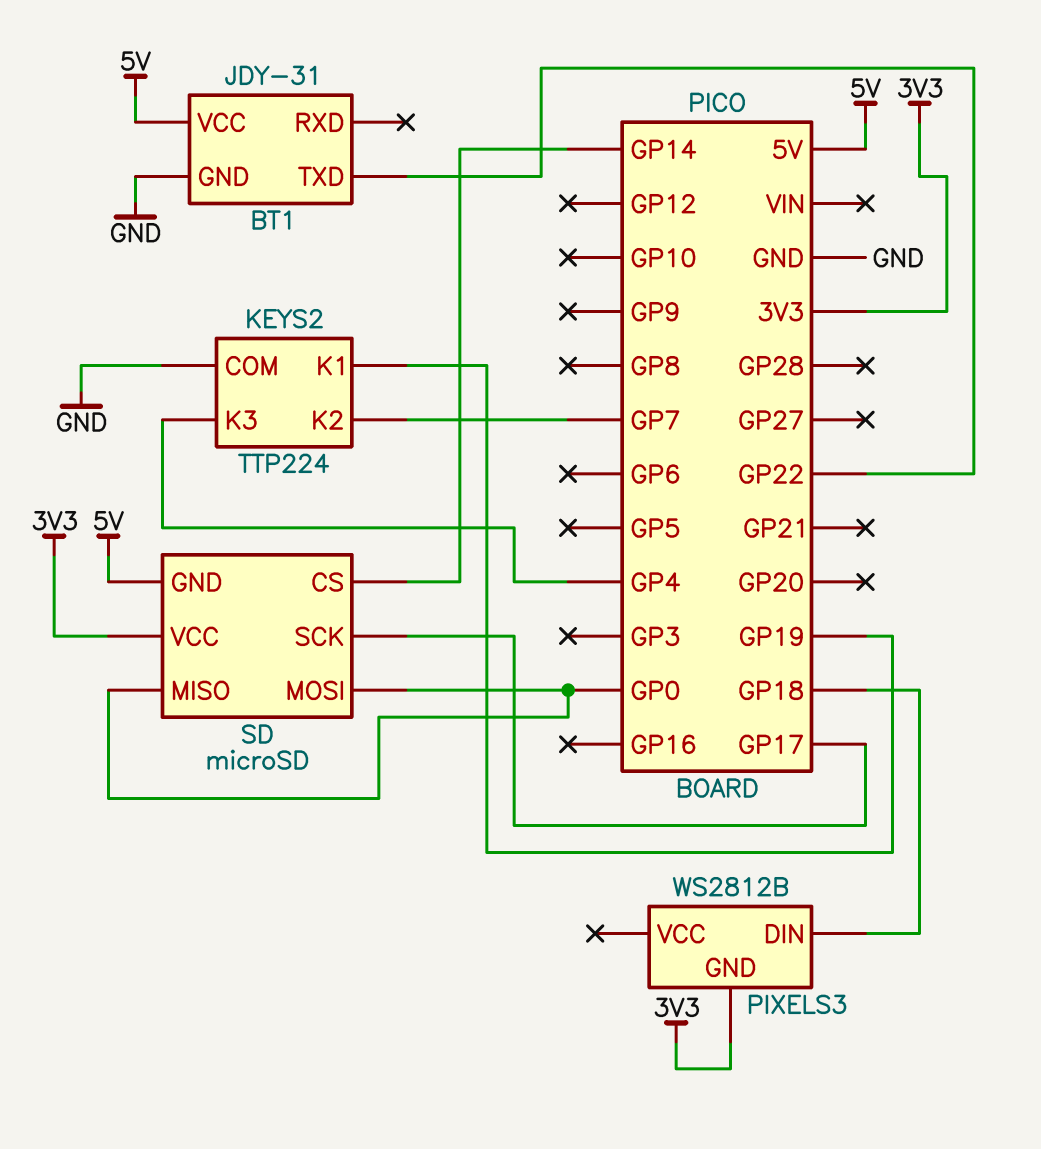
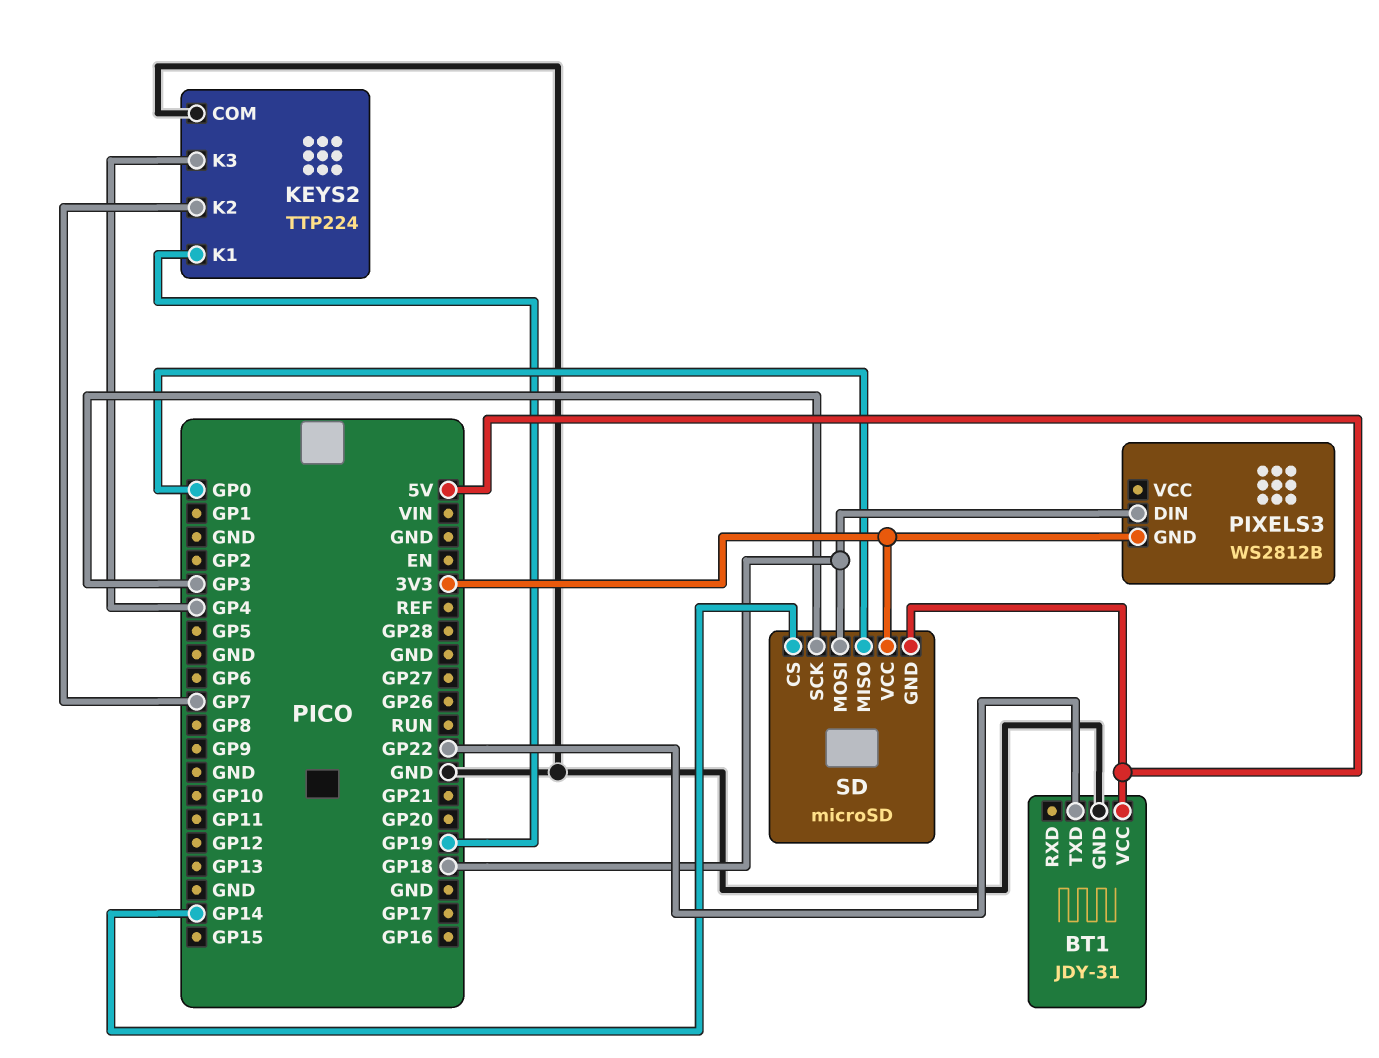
SD pin MOSI: GP0 -> GP18
SD pin SCK: GP17 -> GP3

